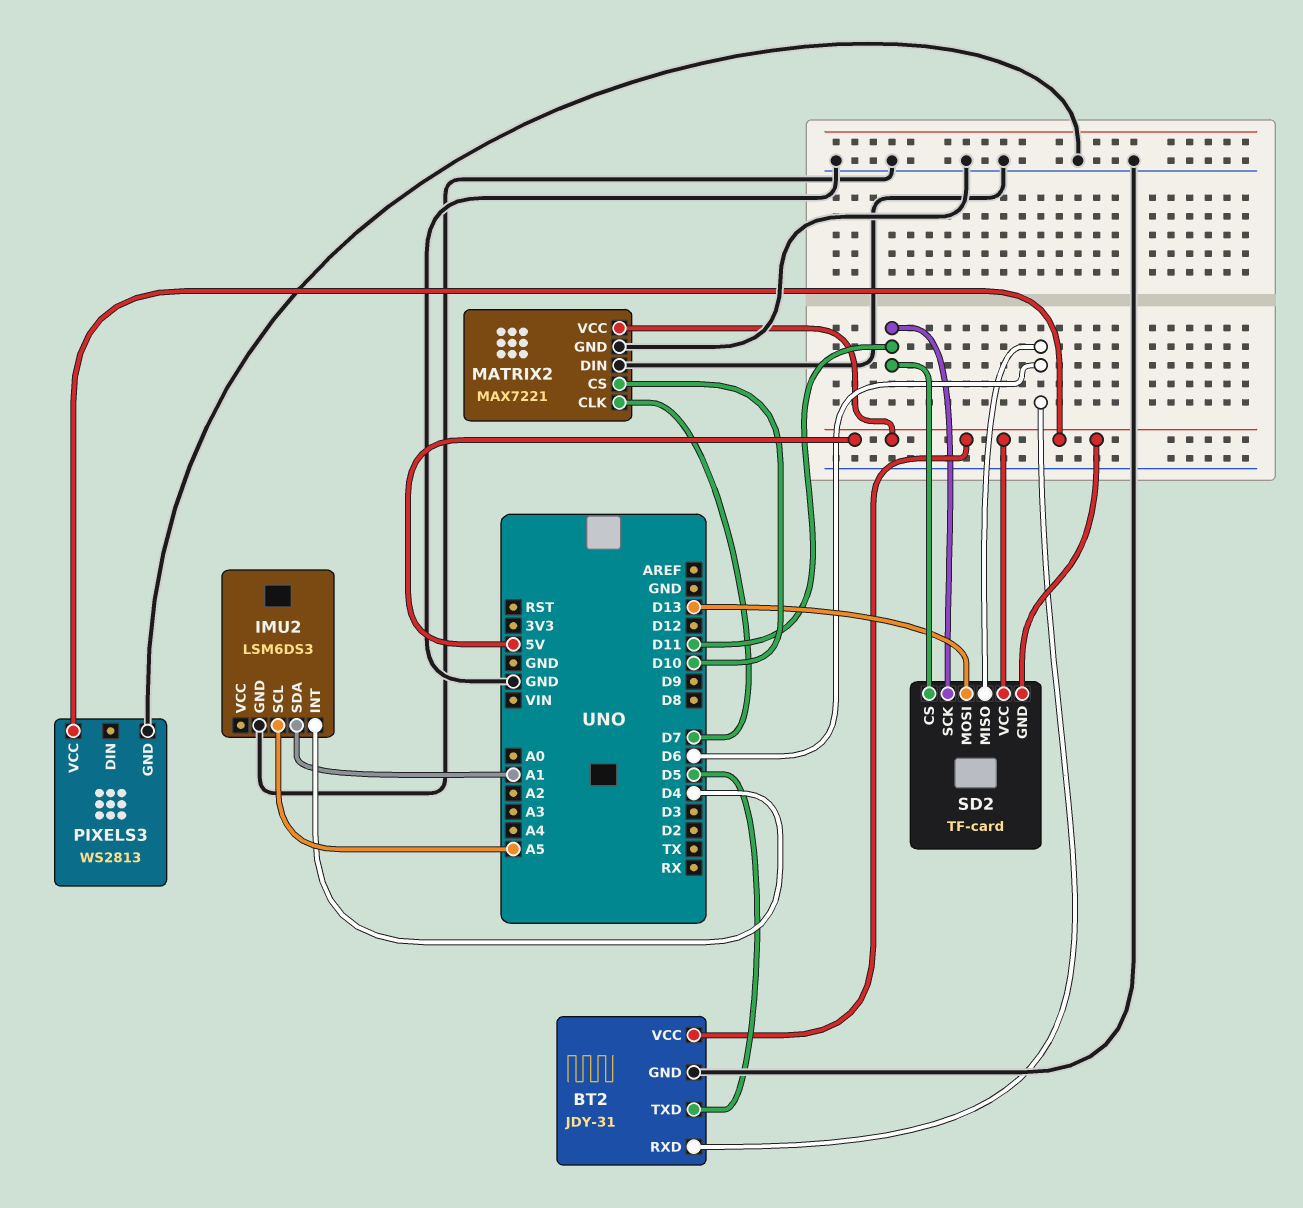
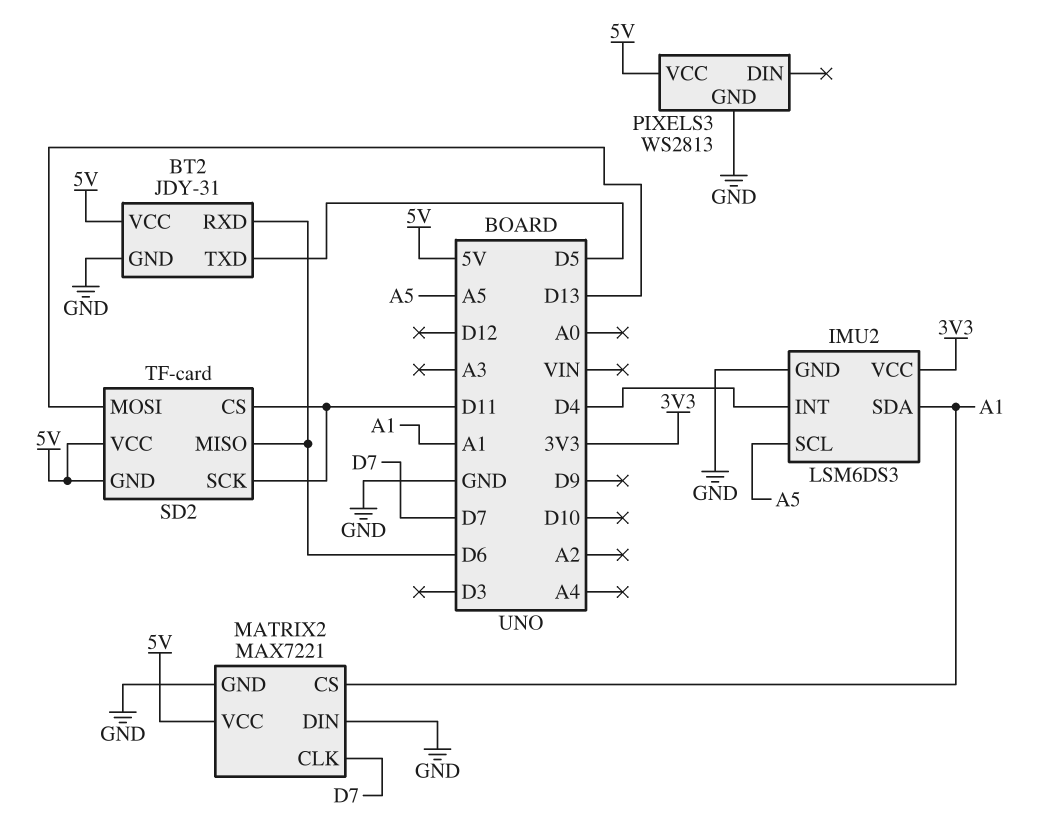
IMU2 pin VCC: none -> 3V3
MATRIX2 pin CS: D10 -> A1

